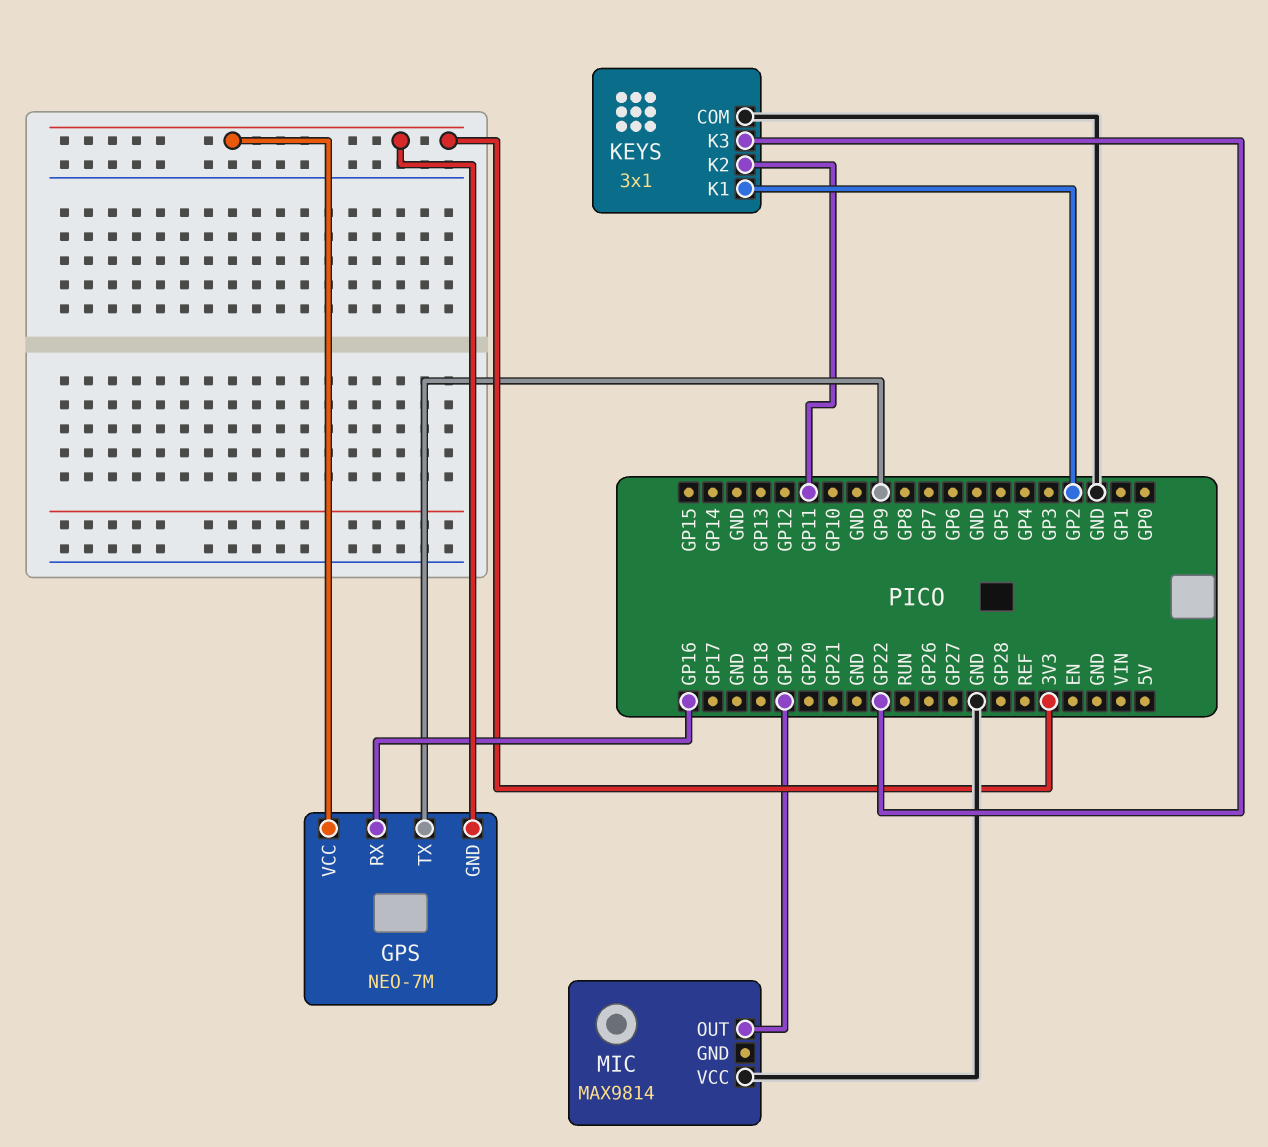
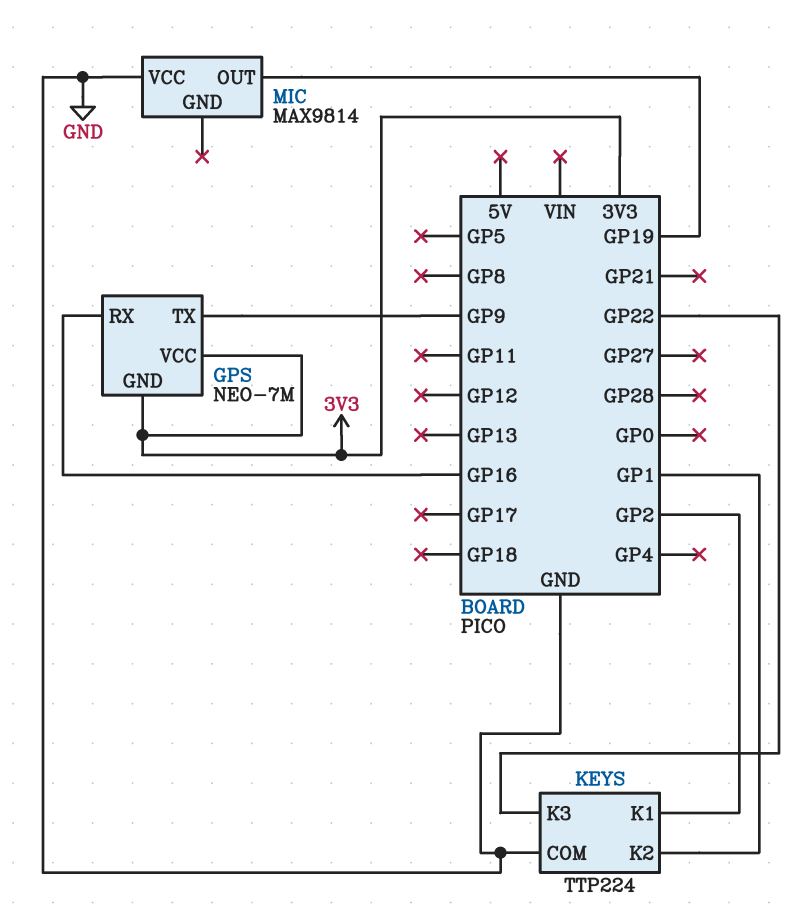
KEYS: 3x1 -> TTP224
KEYS pin K2: GP11 -> GP1

